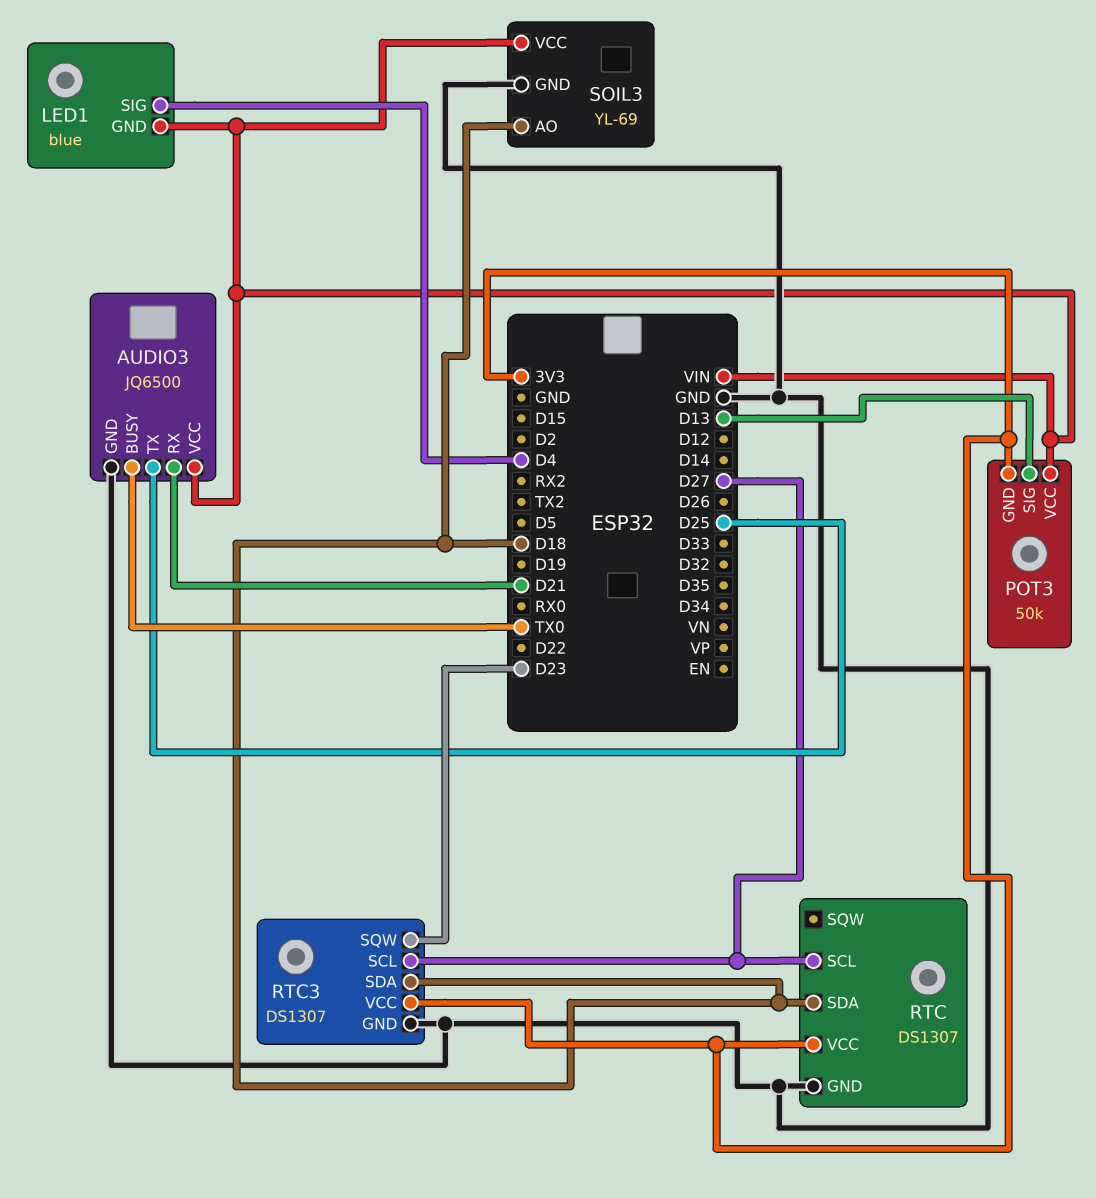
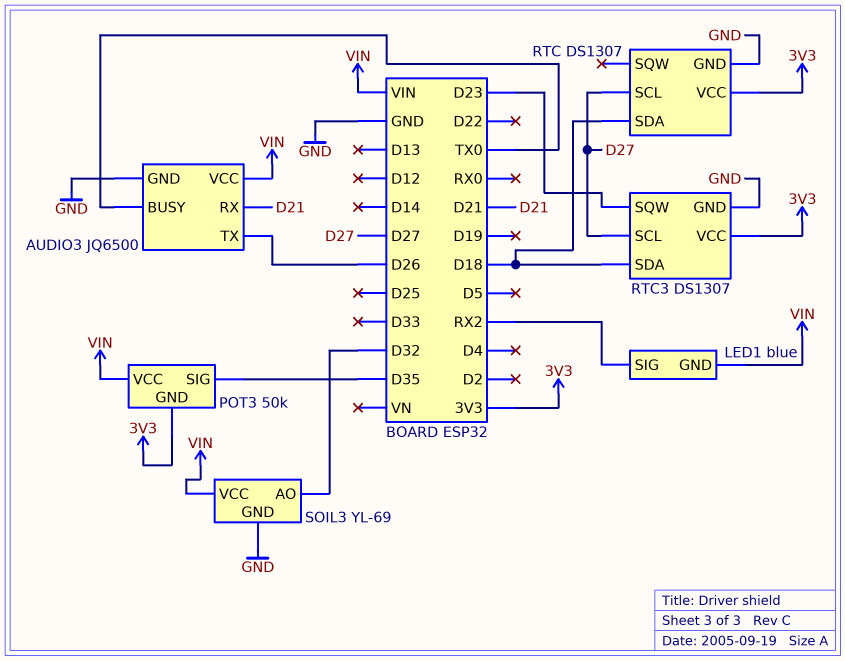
AUDIO3 pin TX: D25 -> D26
LED1 pin SIG: D4 -> RX2
POT3 pin SIG: D13 -> D35
SOIL3 pin AO: D18 -> D32

